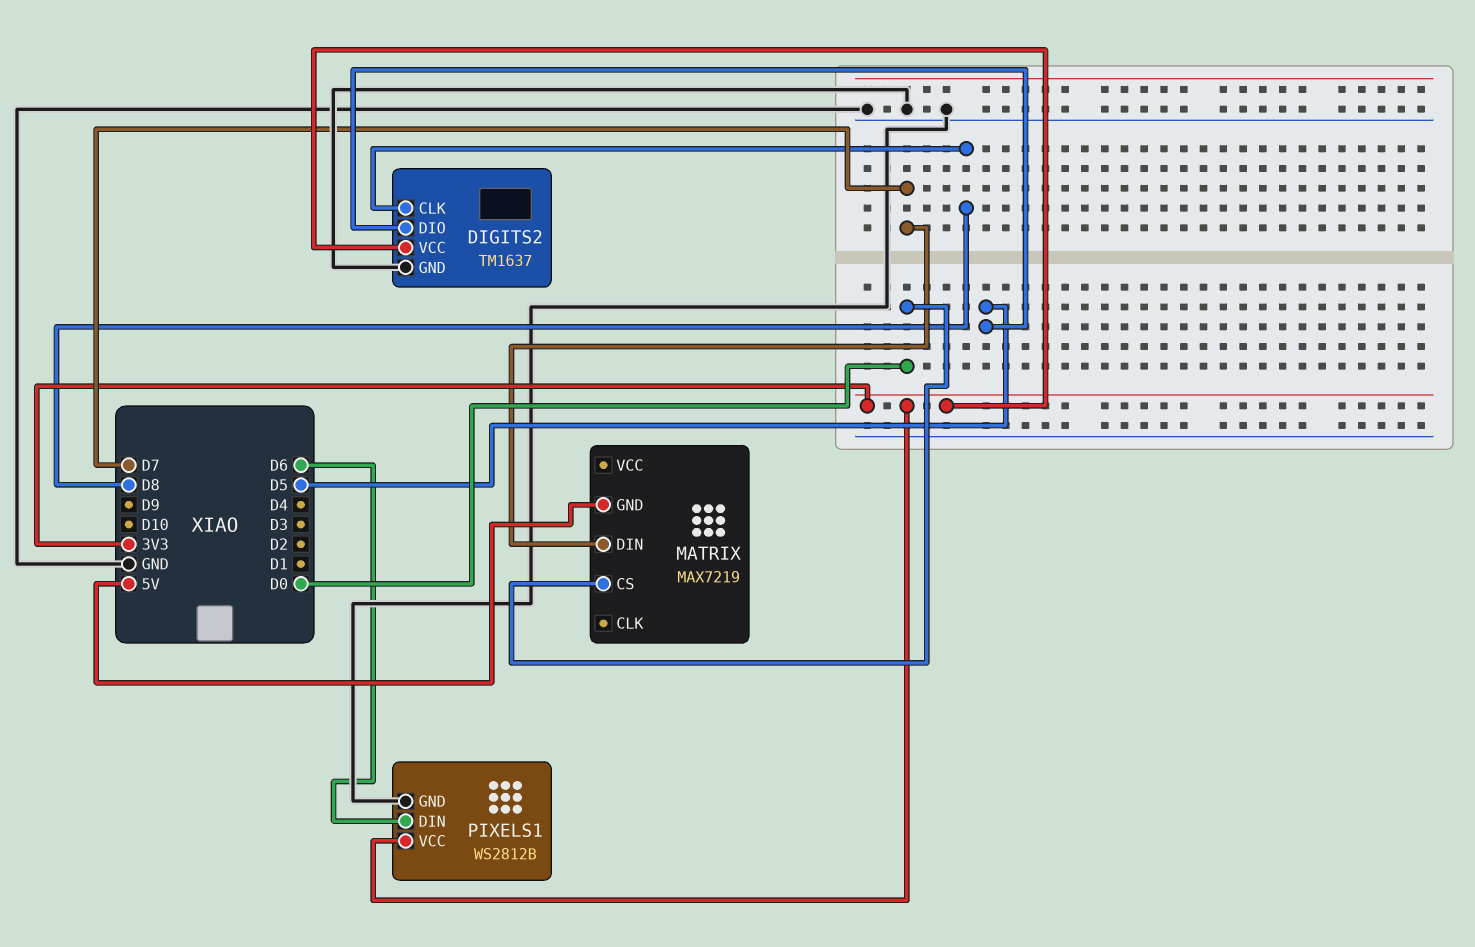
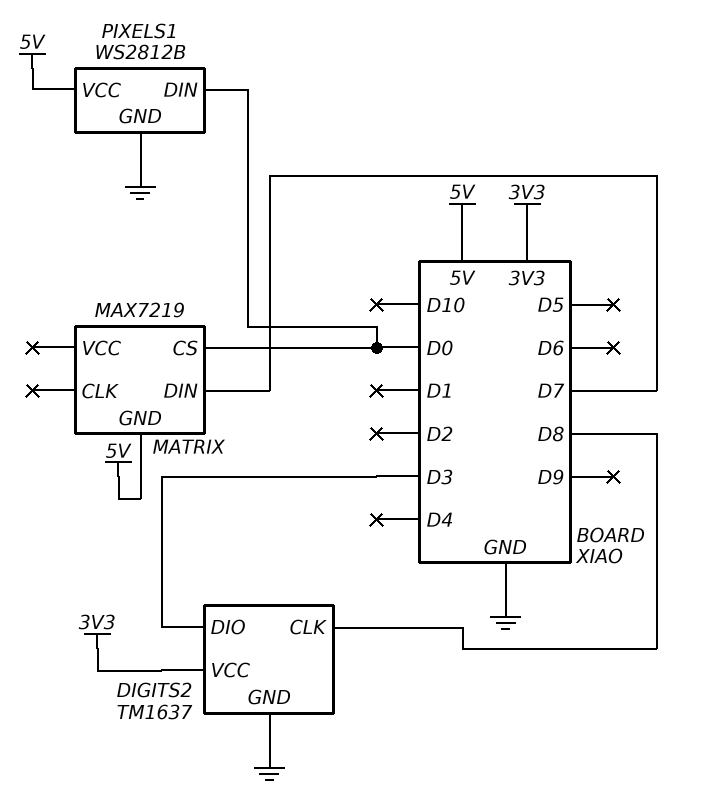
DIGITS2 pin DIO: D5 -> D3
PIXELS1 pin DIN: D6 -> D0
PIXELS1 pin VCC: 3V3 -> 5V

